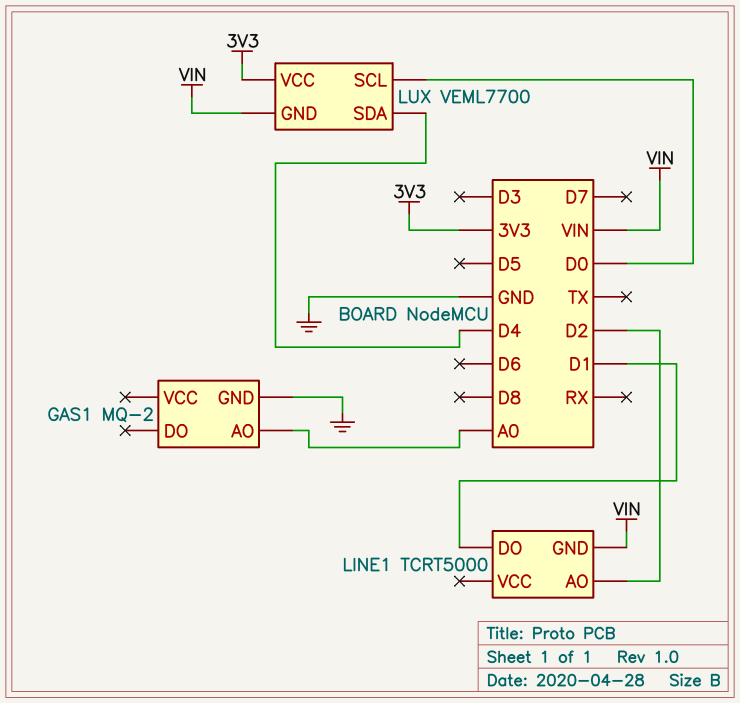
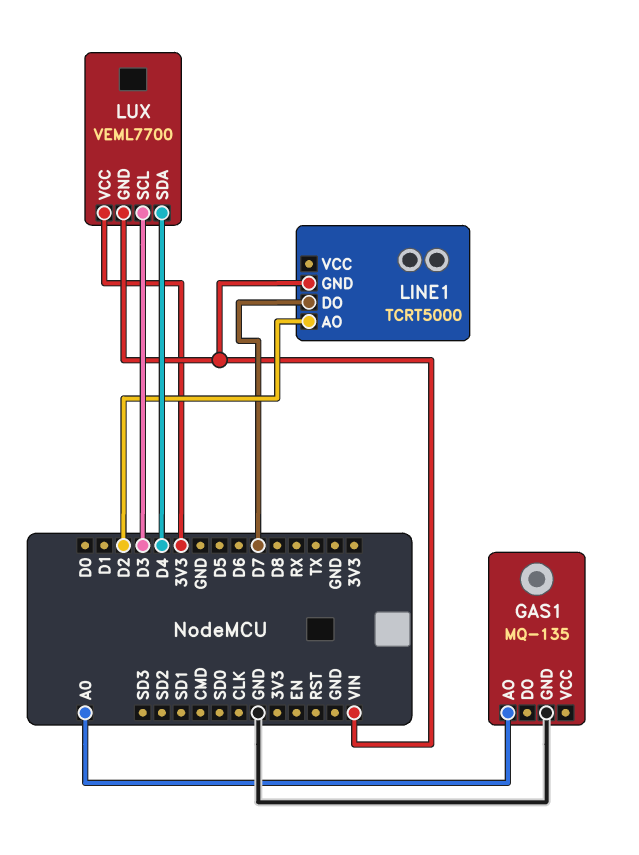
GAS1: MQ-2 -> MQ-135
LINE1 pin DO: D1 -> D7
LUX pin SCL: D0 -> D3

